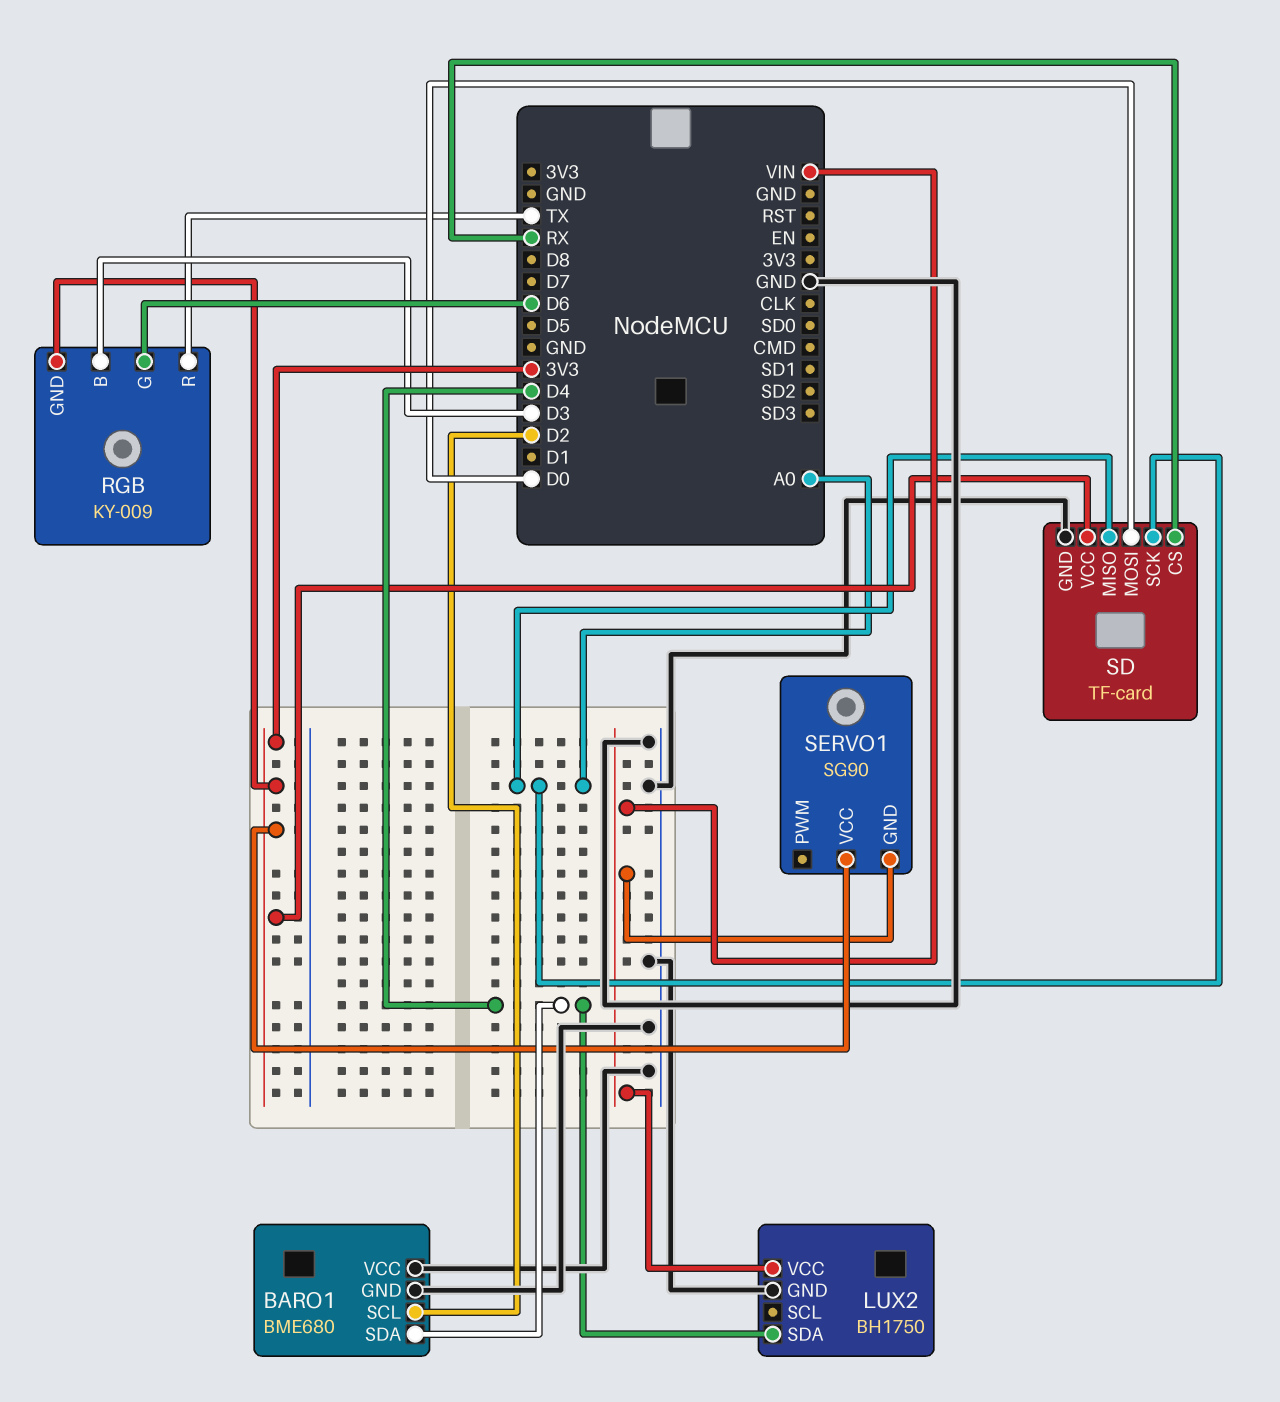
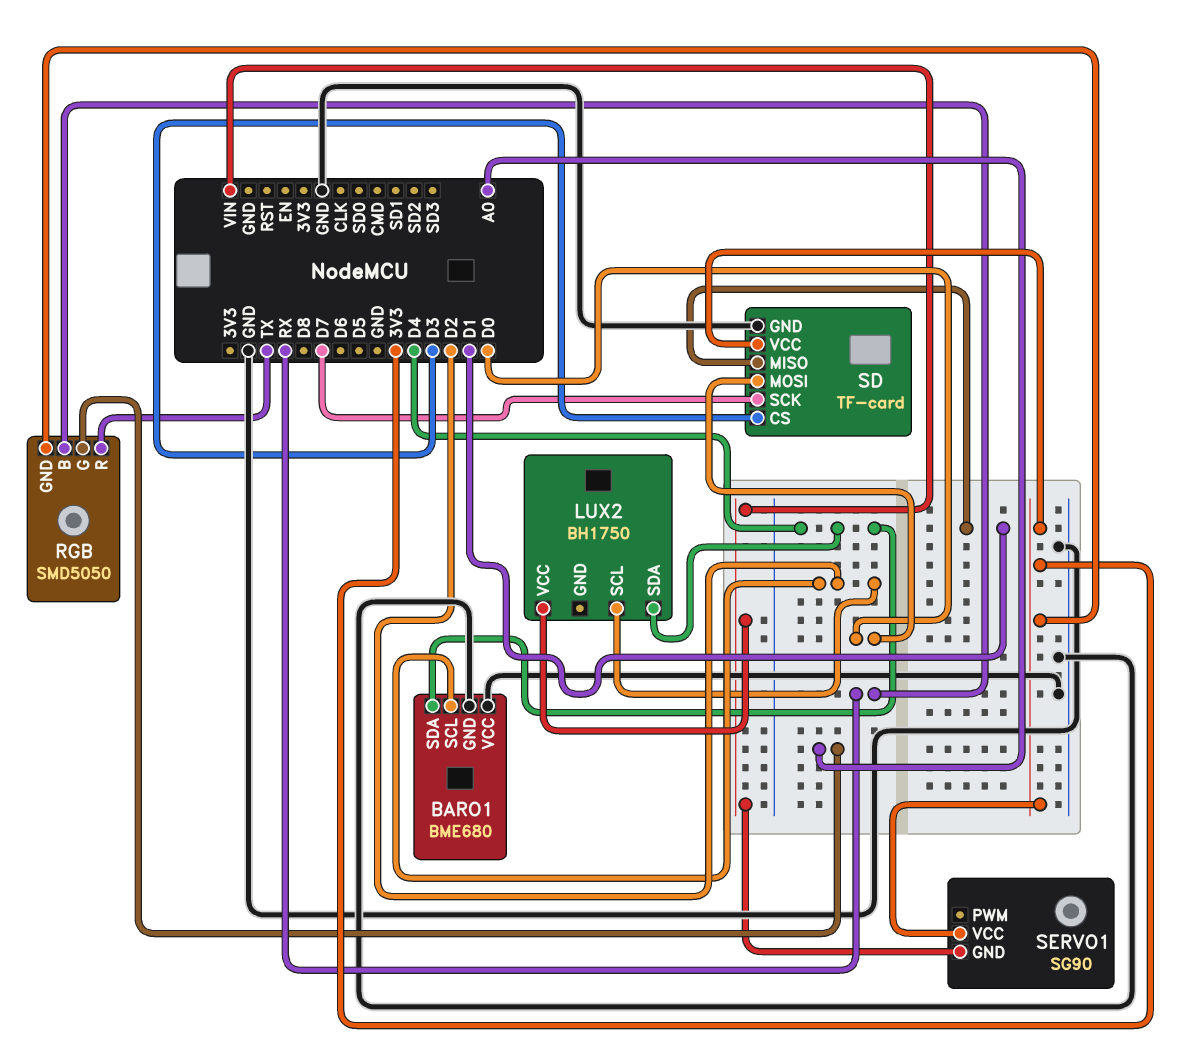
LUX2 pin GND: GND -> none
LUX2 pin SCL: none -> D2
RGB: KY-009 -> SMD5050
RGB pin B: D3 -> RX
RGB pin G: D6 -> A0
SD pin CS: RX -> D3
SD pin MISO: A0 -> D1
SD pin SCK: A0 -> D7

